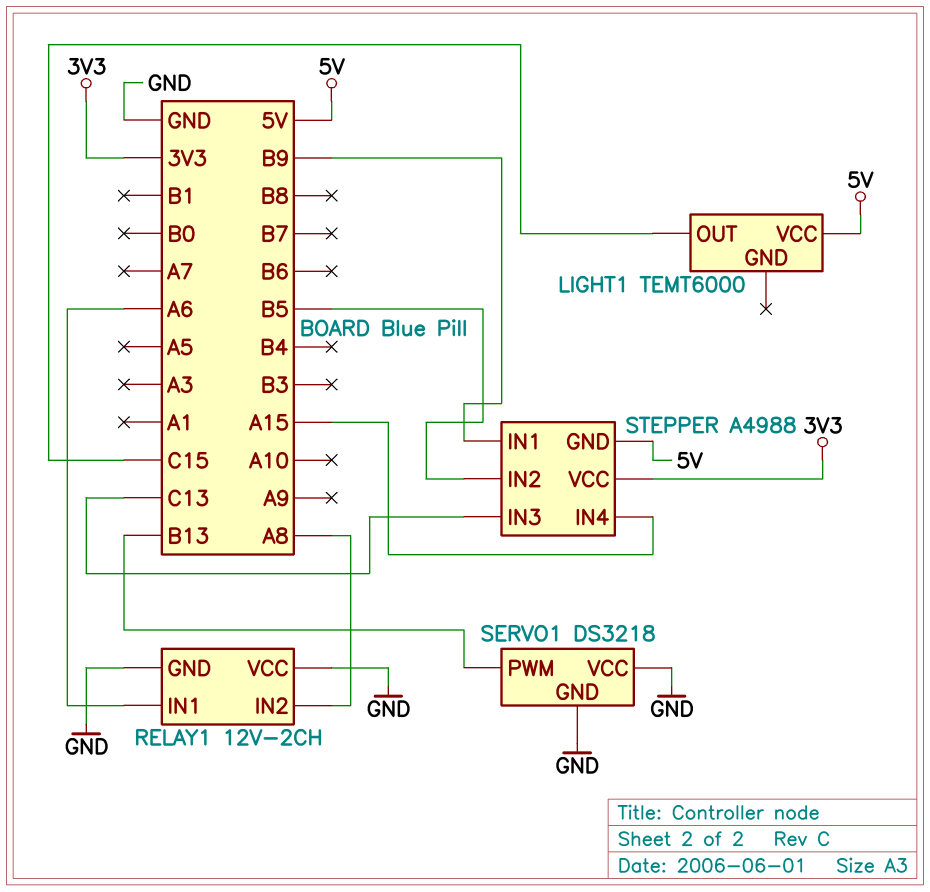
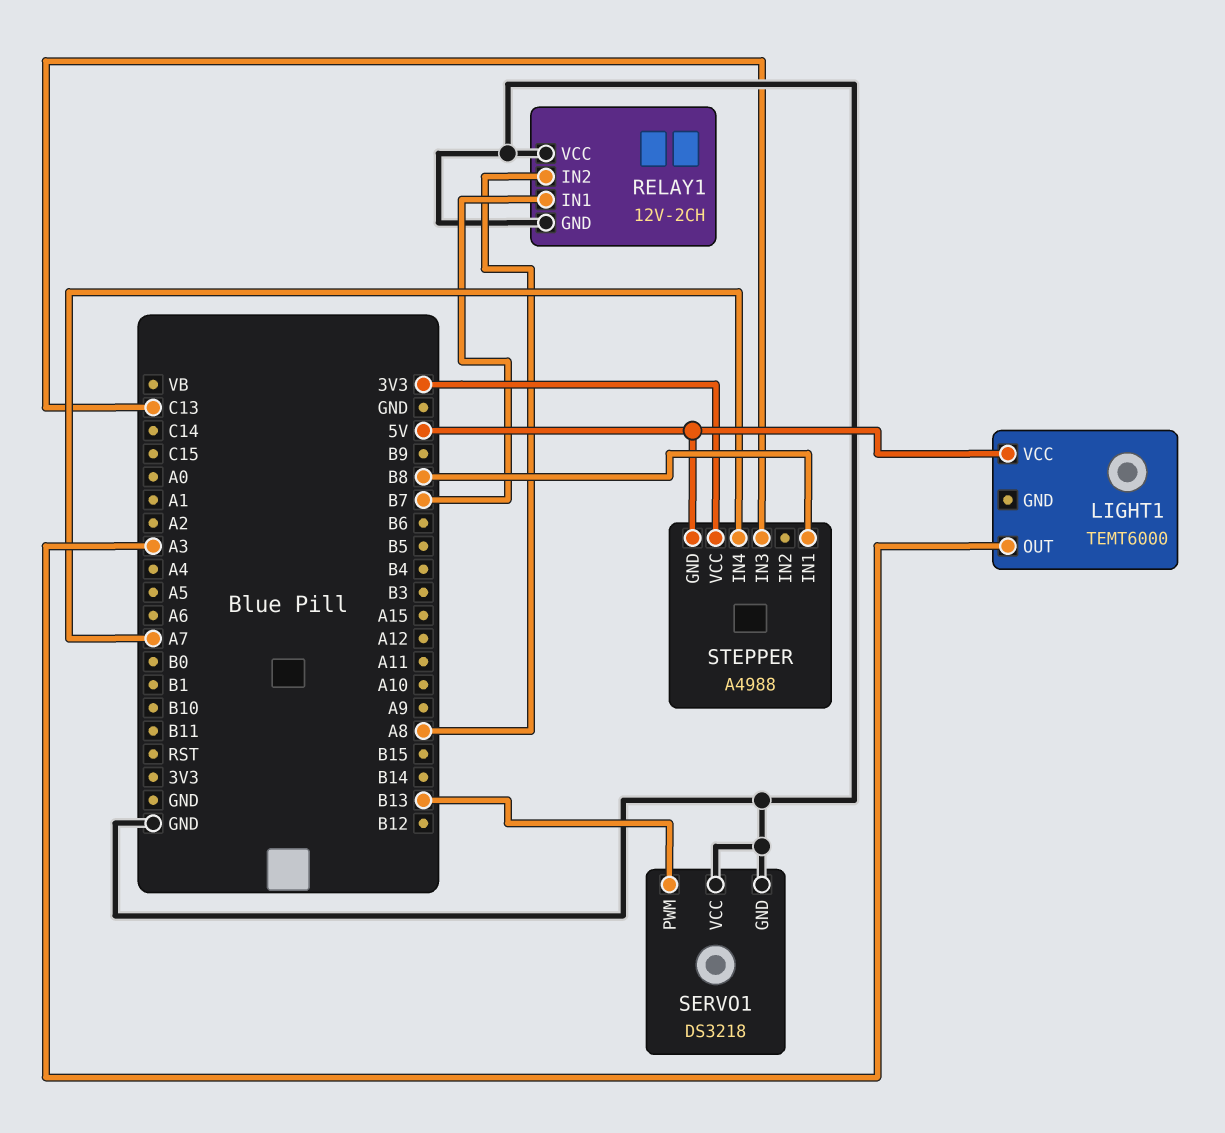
LIGHT1 pin OUT: C15 -> A3
RELAY1 pin IN1: A6 -> B7
STEPPER pin IN1: B9 -> B8
STEPPER pin IN2: B5 -> none
STEPPER pin IN4: A15 -> A7

